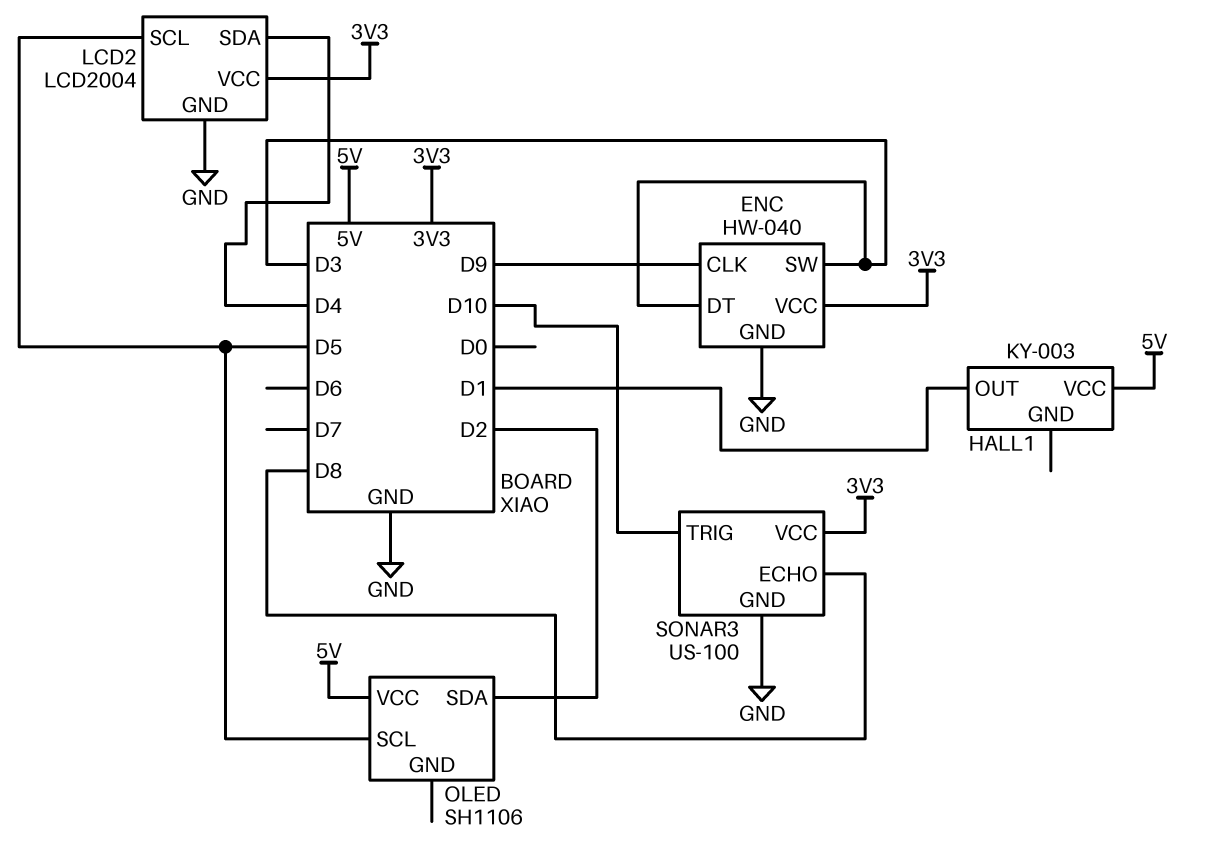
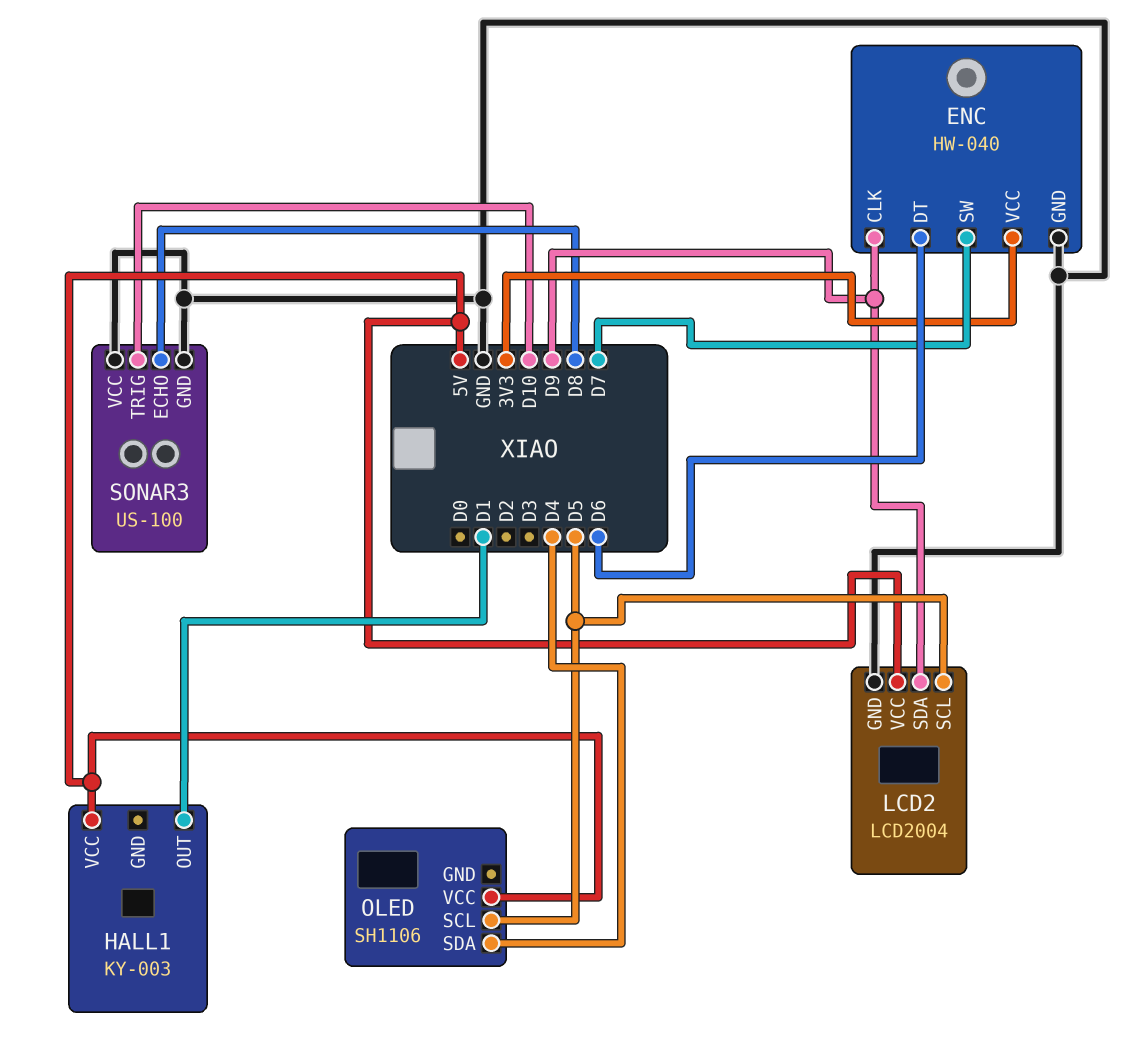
ENC pin DT: D3 -> D6
ENC pin SW: D3 -> D7
LCD2 pin SDA: D4 -> D9
LCD2 pin VCC: 3V3 -> 5V
OLED pin SDA: D2 -> D4
SONAR3 pin VCC: 3V3 -> GND

